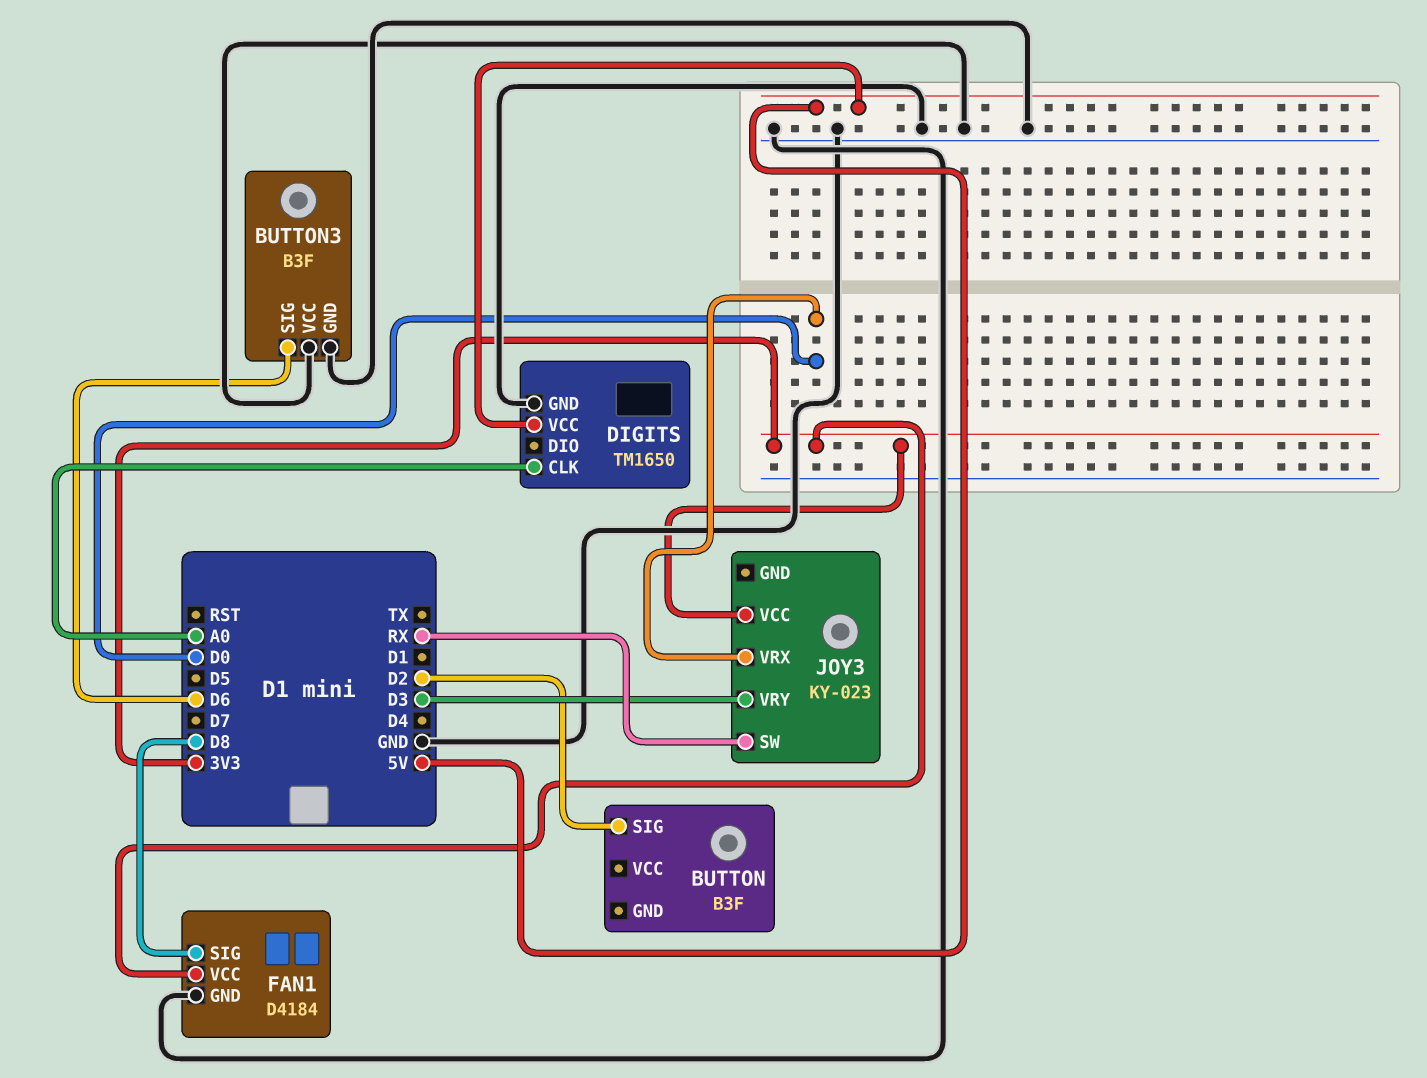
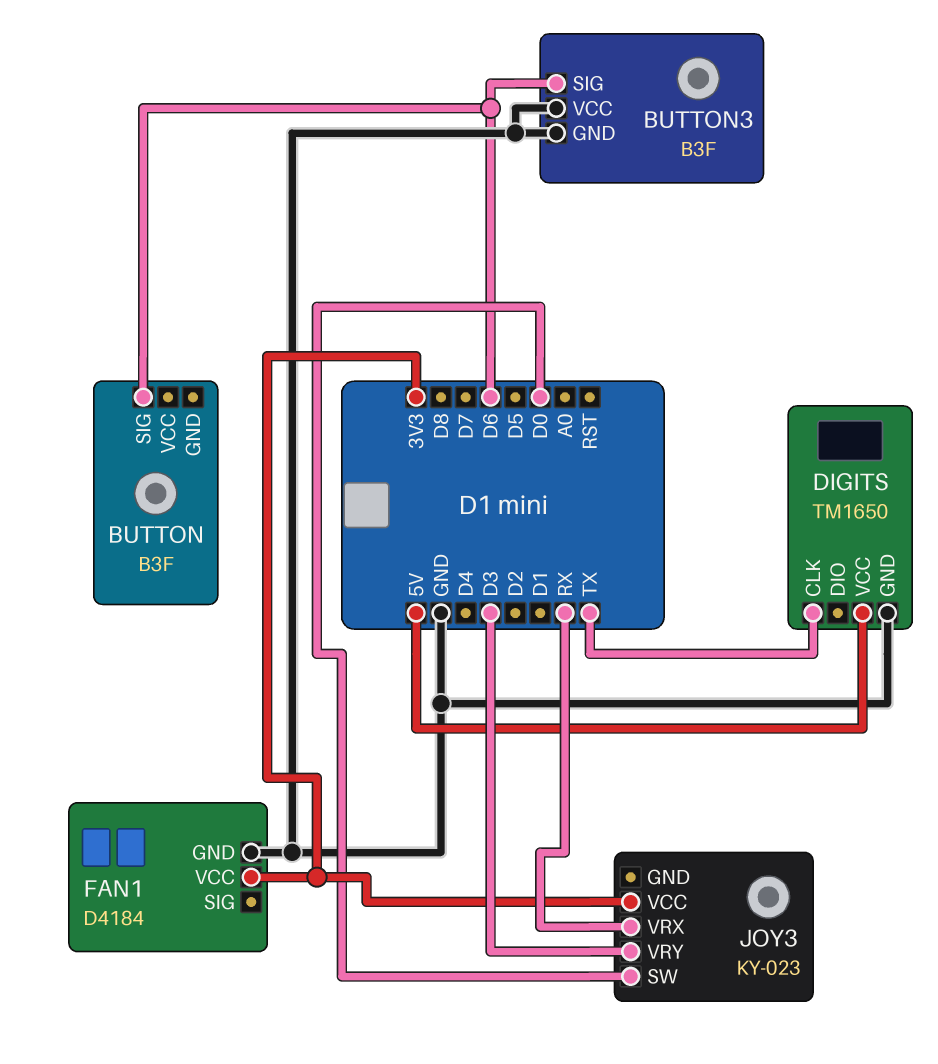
BUTTON pin SIG: D2 -> D6
DIGITS pin CLK: A0 -> TX
FAN1 pin SIG: D8 -> none
JOY3 pin SW: RX -> D0
JOY3 pin VRX: D0 -> RX

